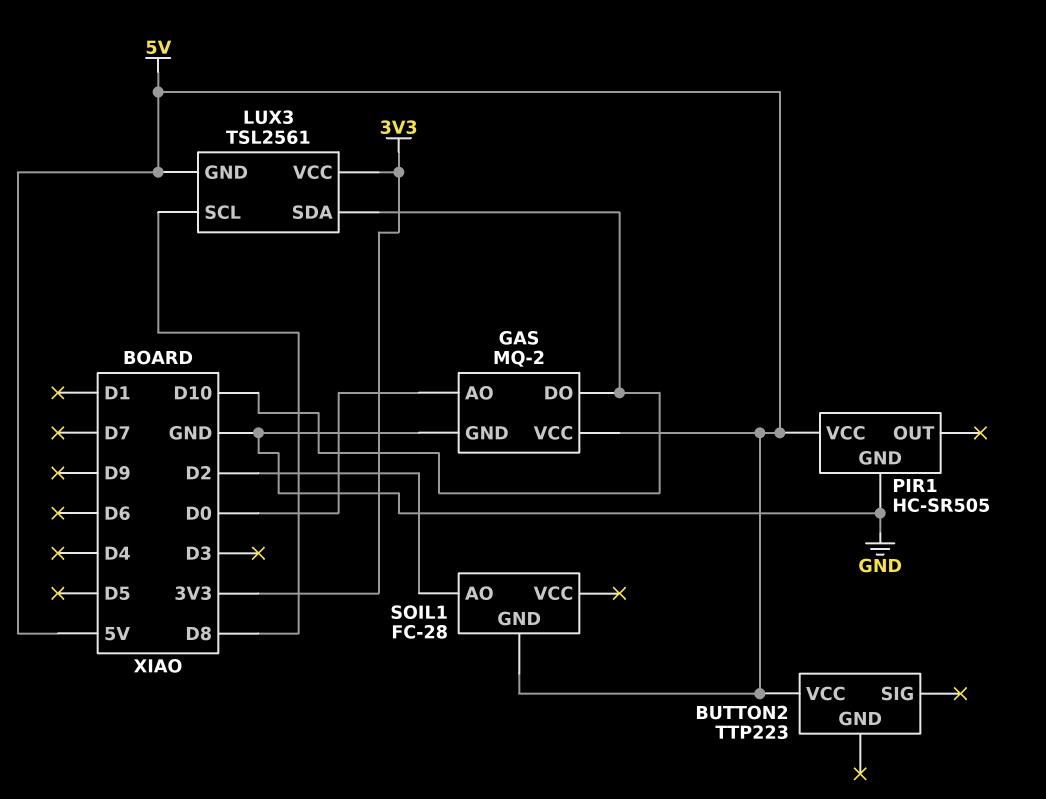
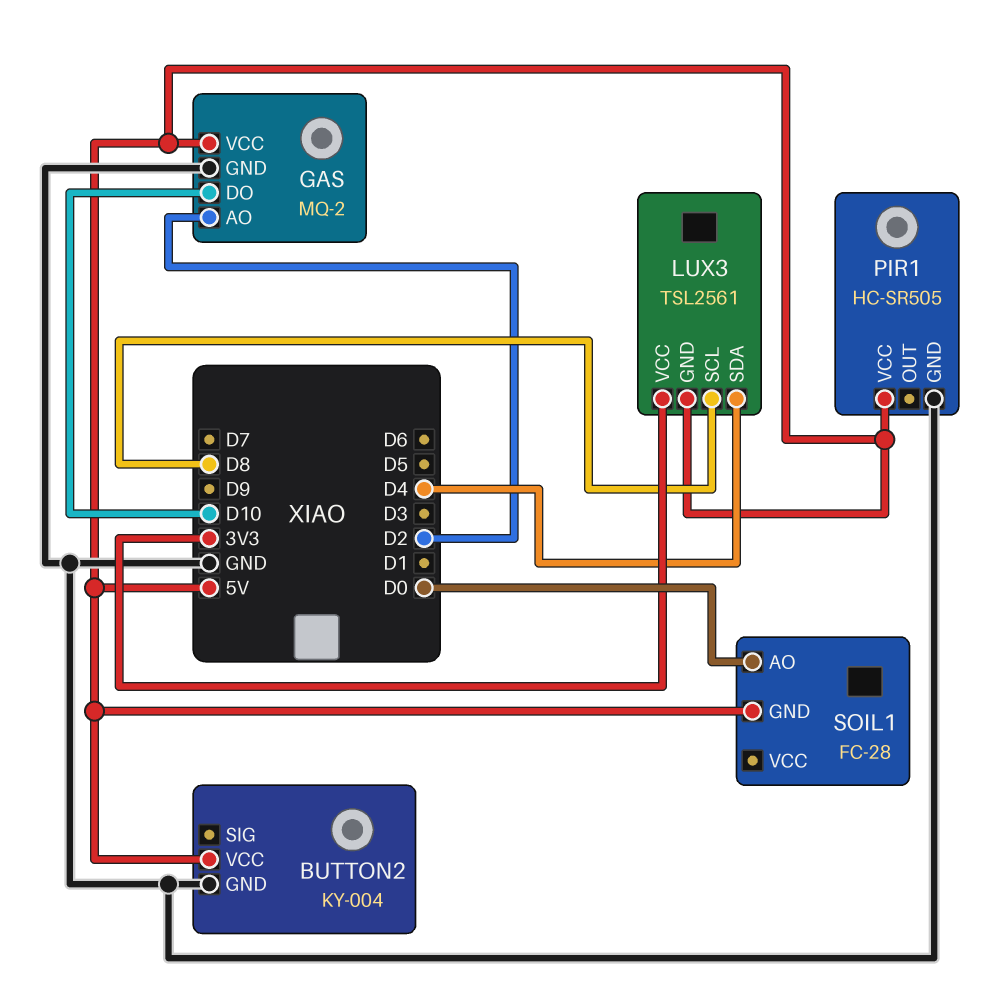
BUTTON2: TTP223 -> KY-004
BUTTON2 pin GND: none -> GND
GAS pin AO: D0 -> D2
LUX3 pin SDA: D10 -> D4
SOIL1 pin AO: D2 -> D0

